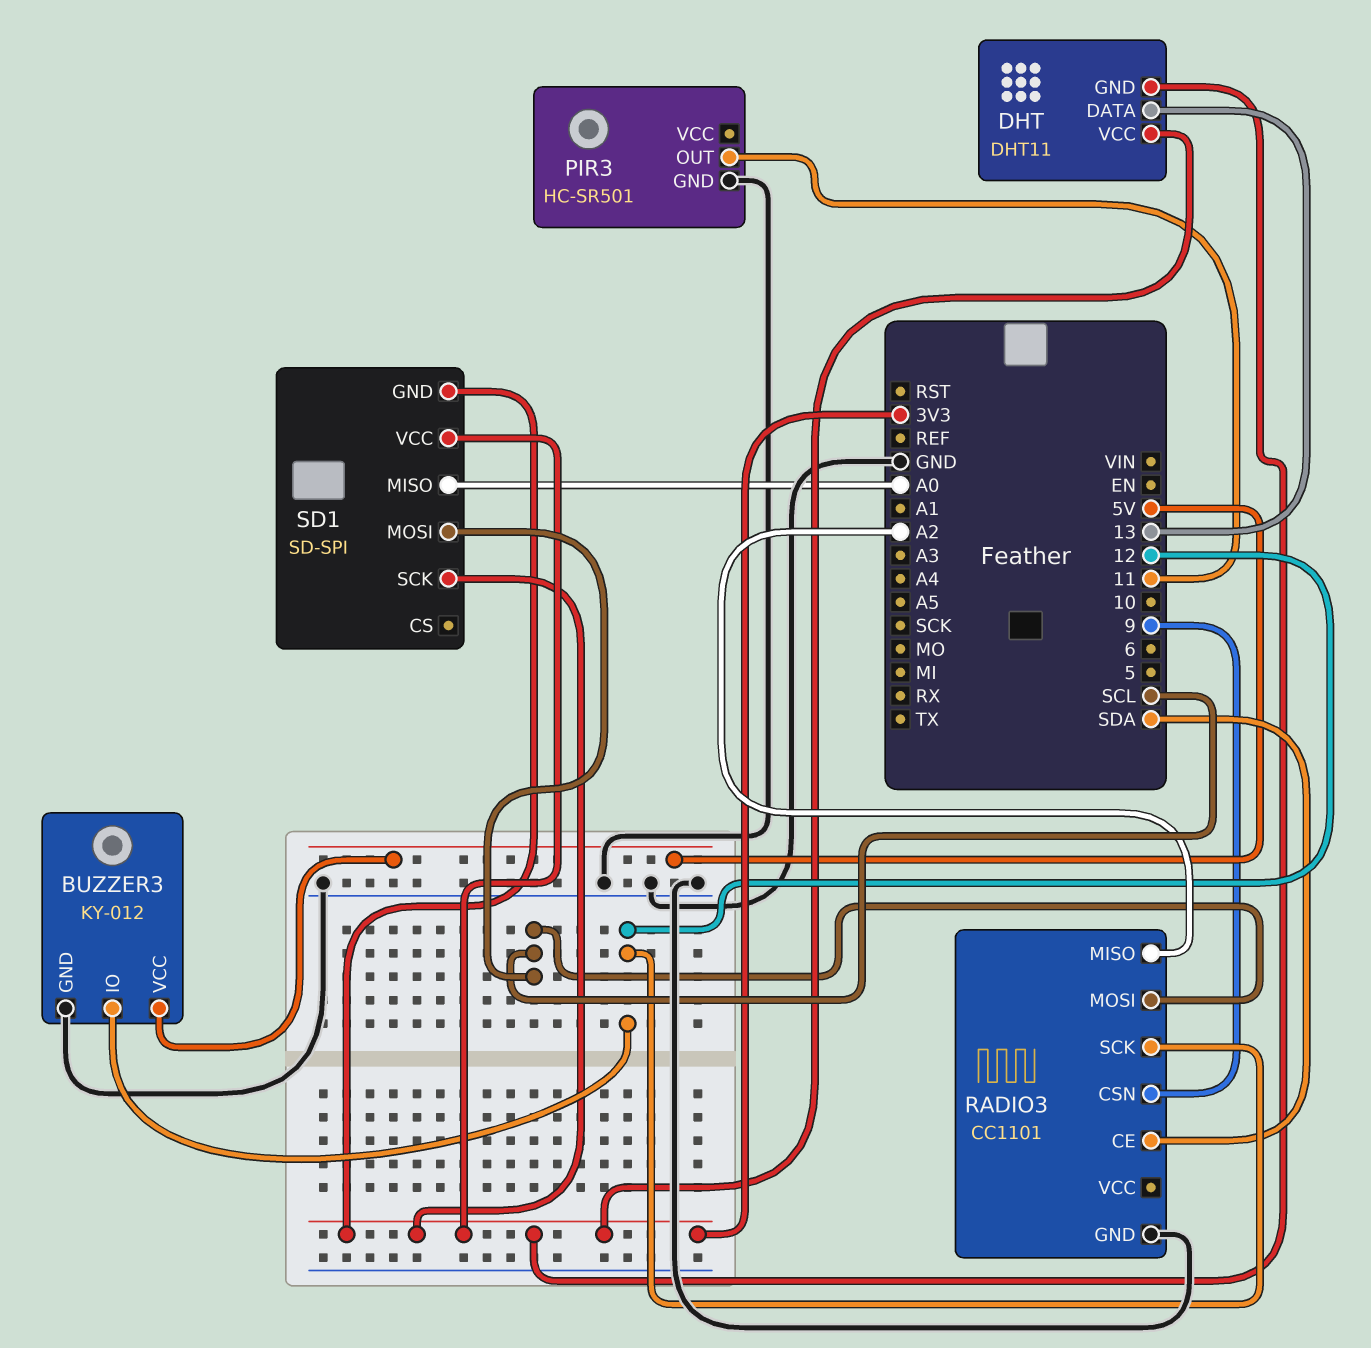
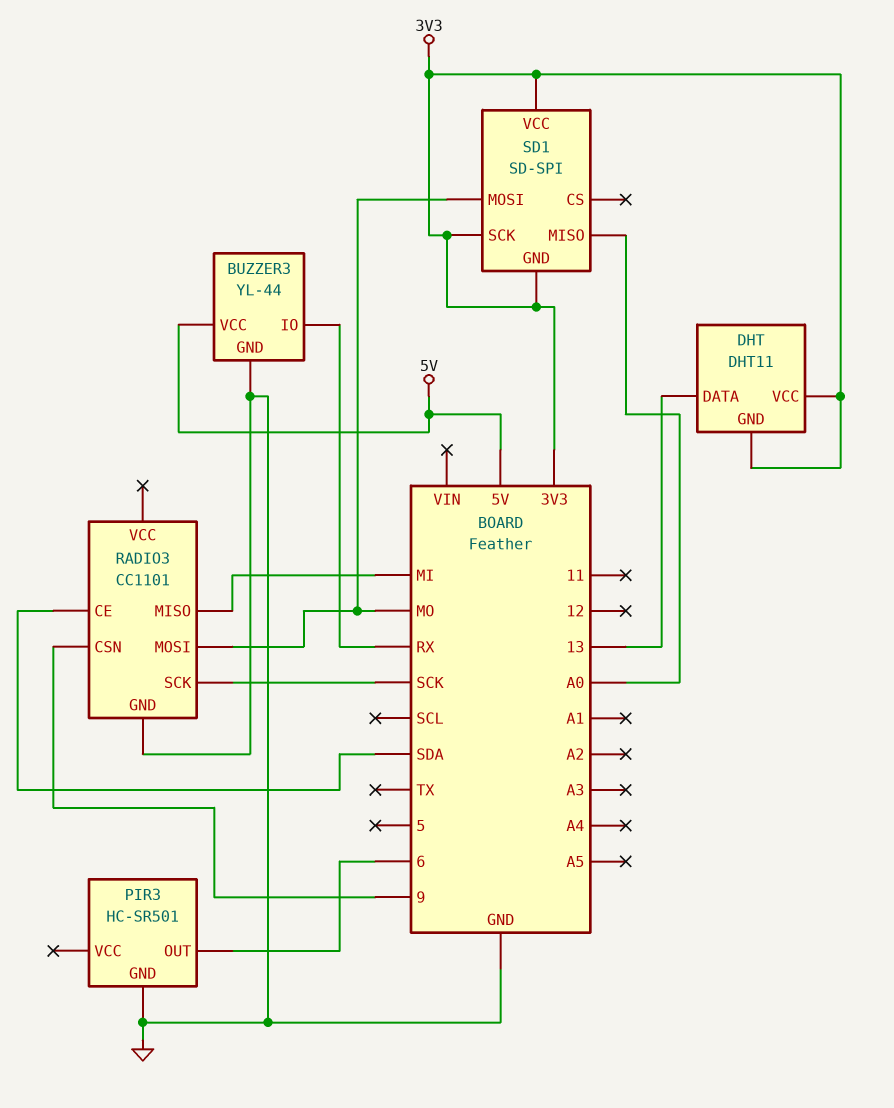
BUZZER3: KY-012 -> YL-44
BUZZER3 pin IO: 12 -> RX
PIR3 pin OUT: 11 -> 6
RADIO3 pin MISO: A2 -> MI
RADIO3 pin MOSI: SCL -> MO
RADIO3 pin SCK: 12 -> SCK
SD1 pin MOSI: SCL -> MO

